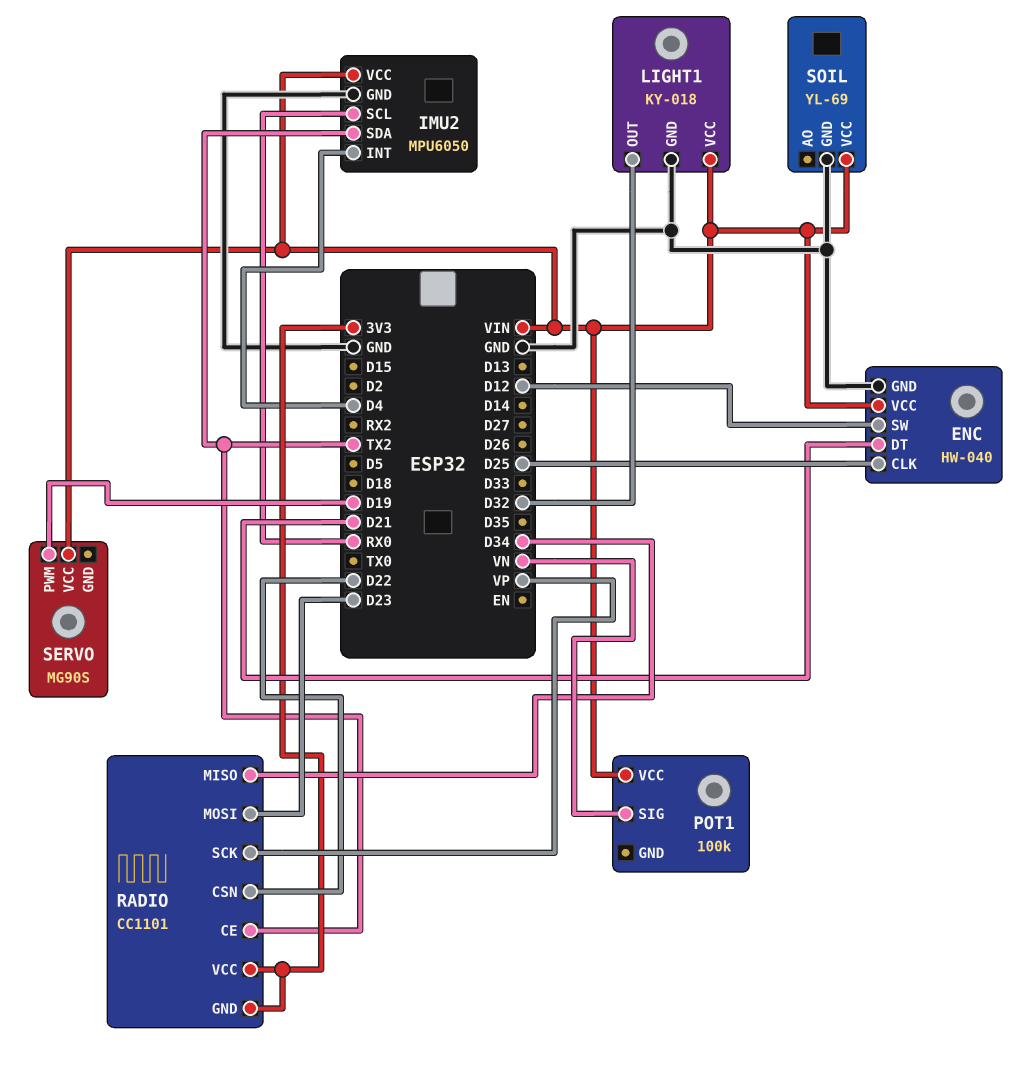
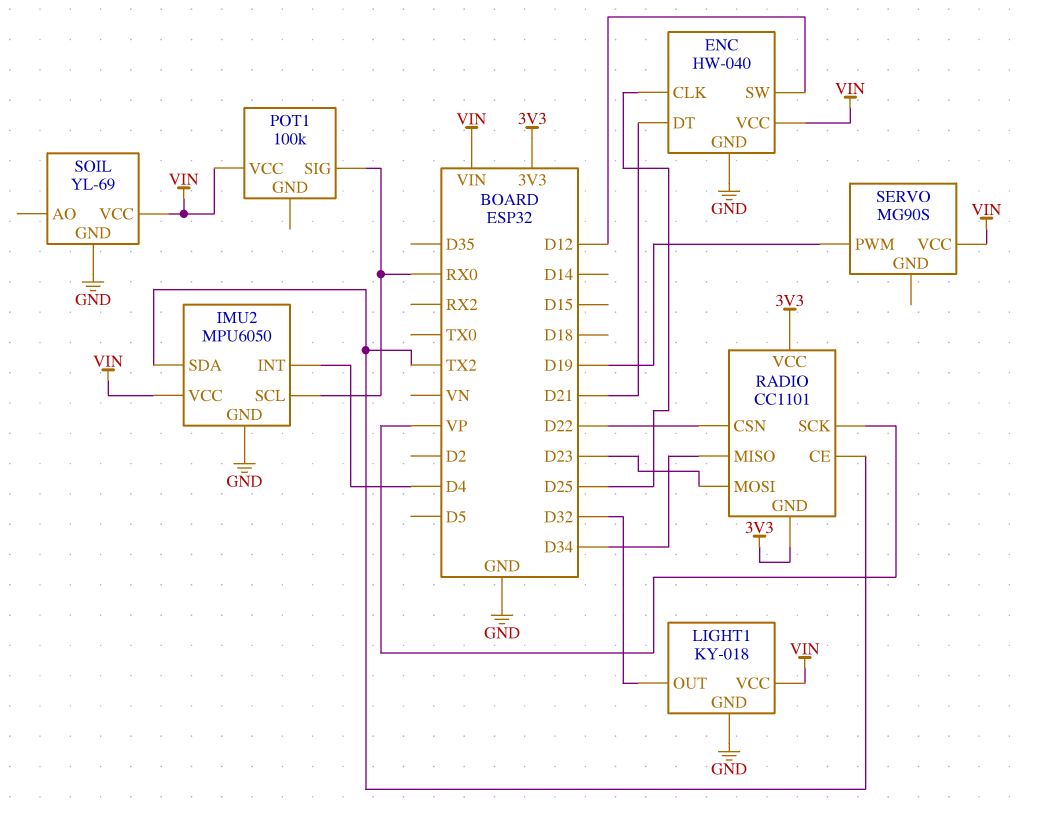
POT1 pin SIG: VN -> RX0

